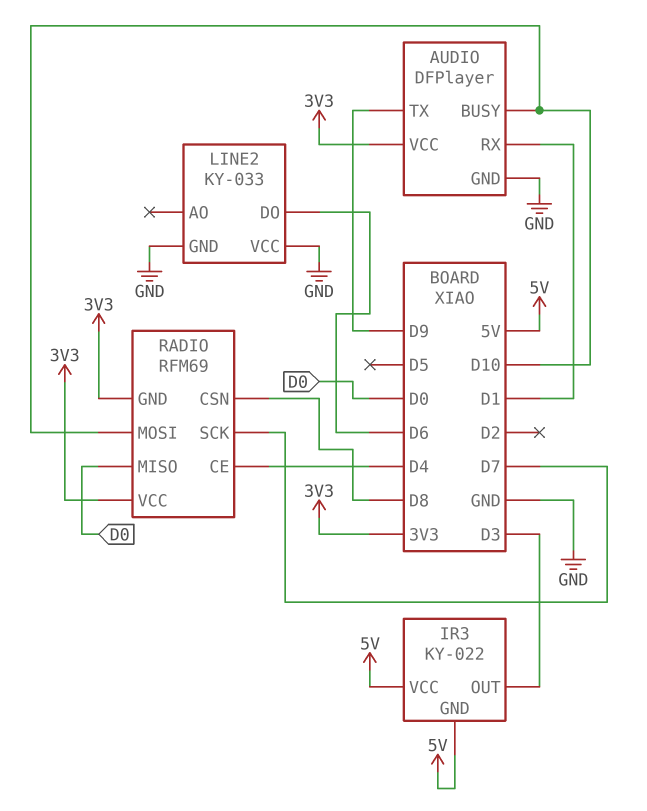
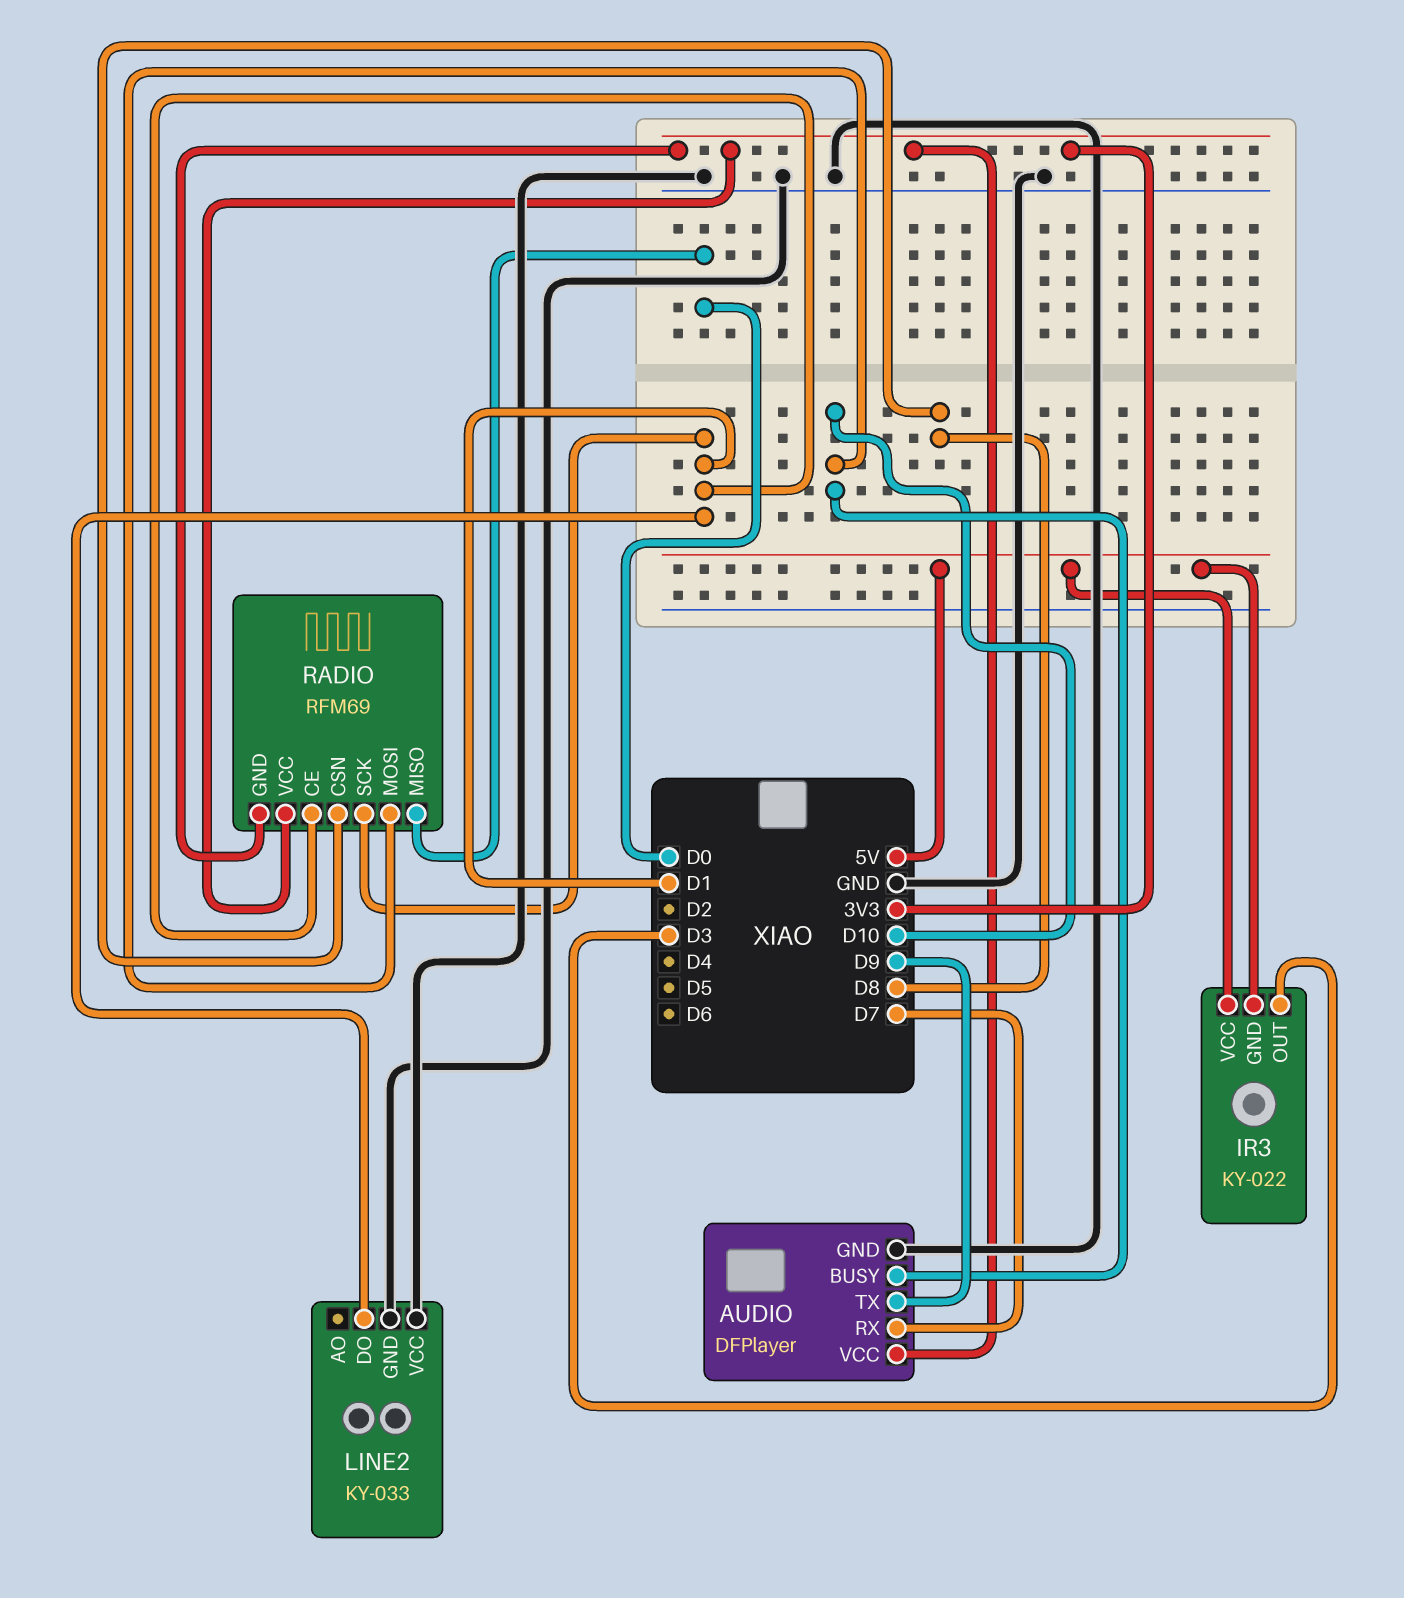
AUDIO pin RX: D1 -> D7
LINE2 pin DO: D6 -> D1
RADIO pin CE: D4 -> D1
RADIO pin SCK: D7 -> D1

